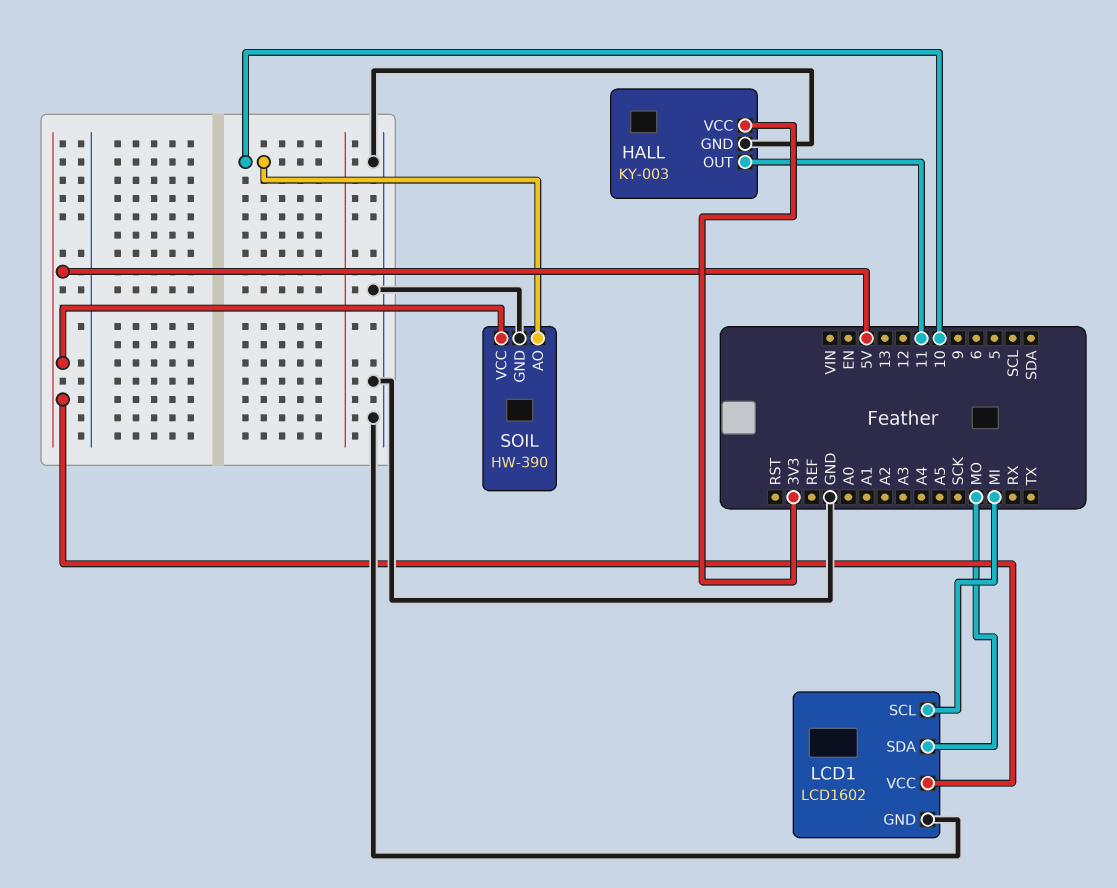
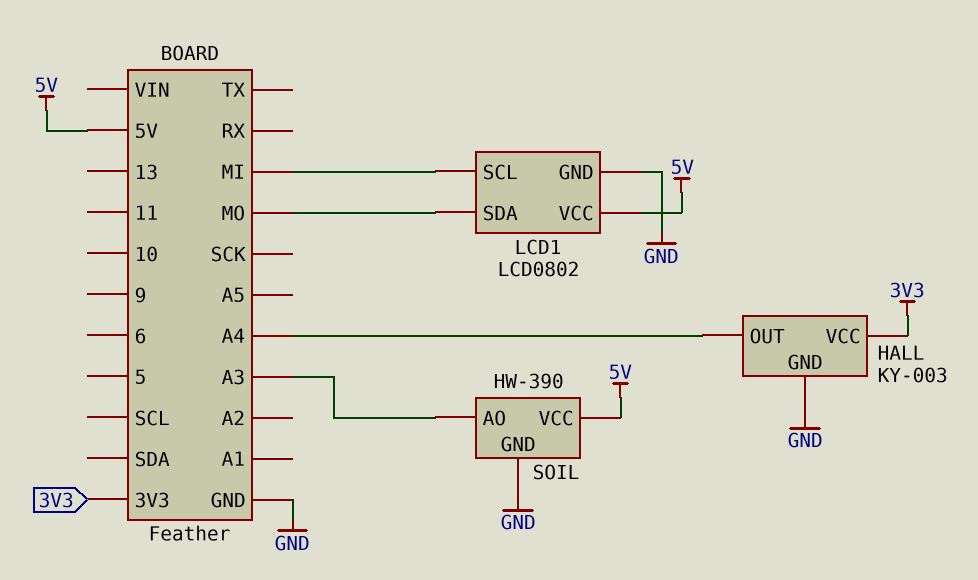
HALL pin OUT: 11 -> A4
LCD1: LCD1602 -> LCD0802
SOIL pin AO: 10 -> A3

